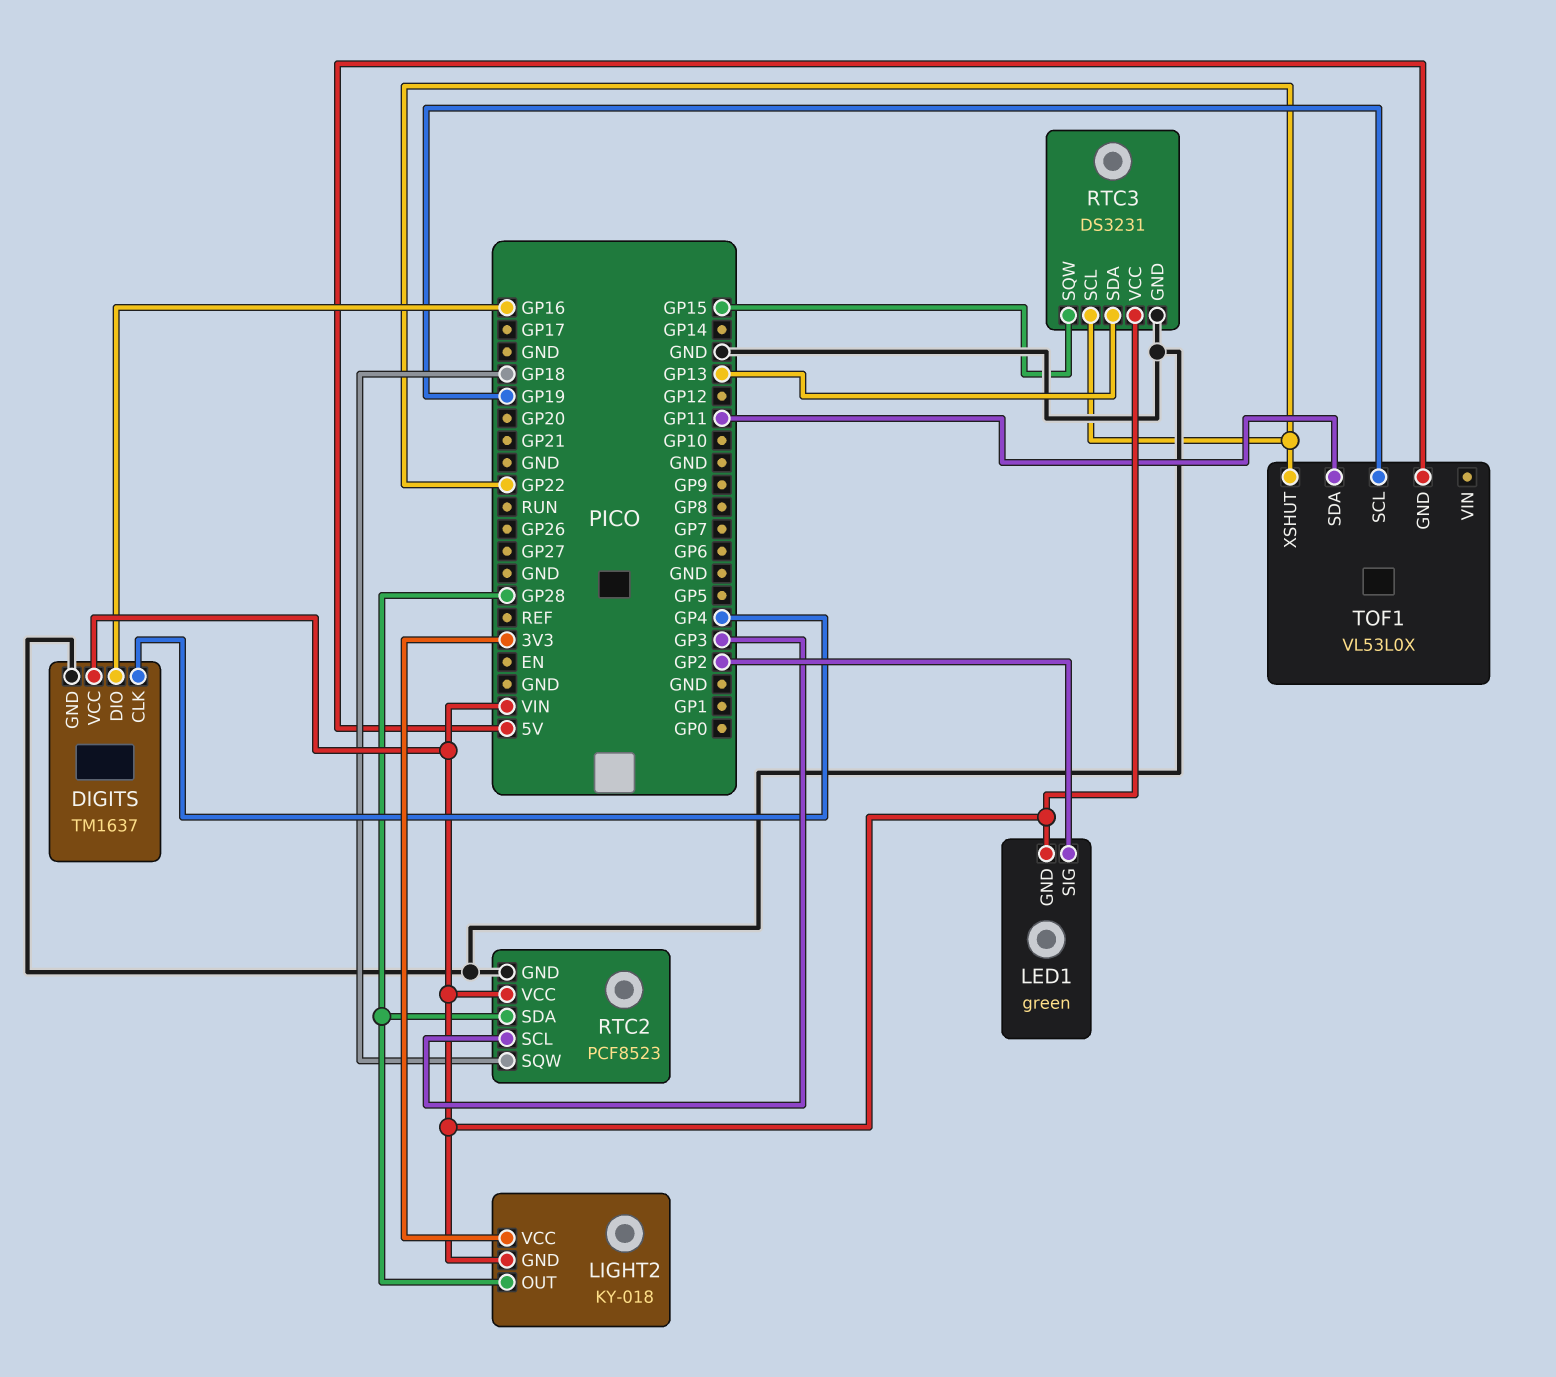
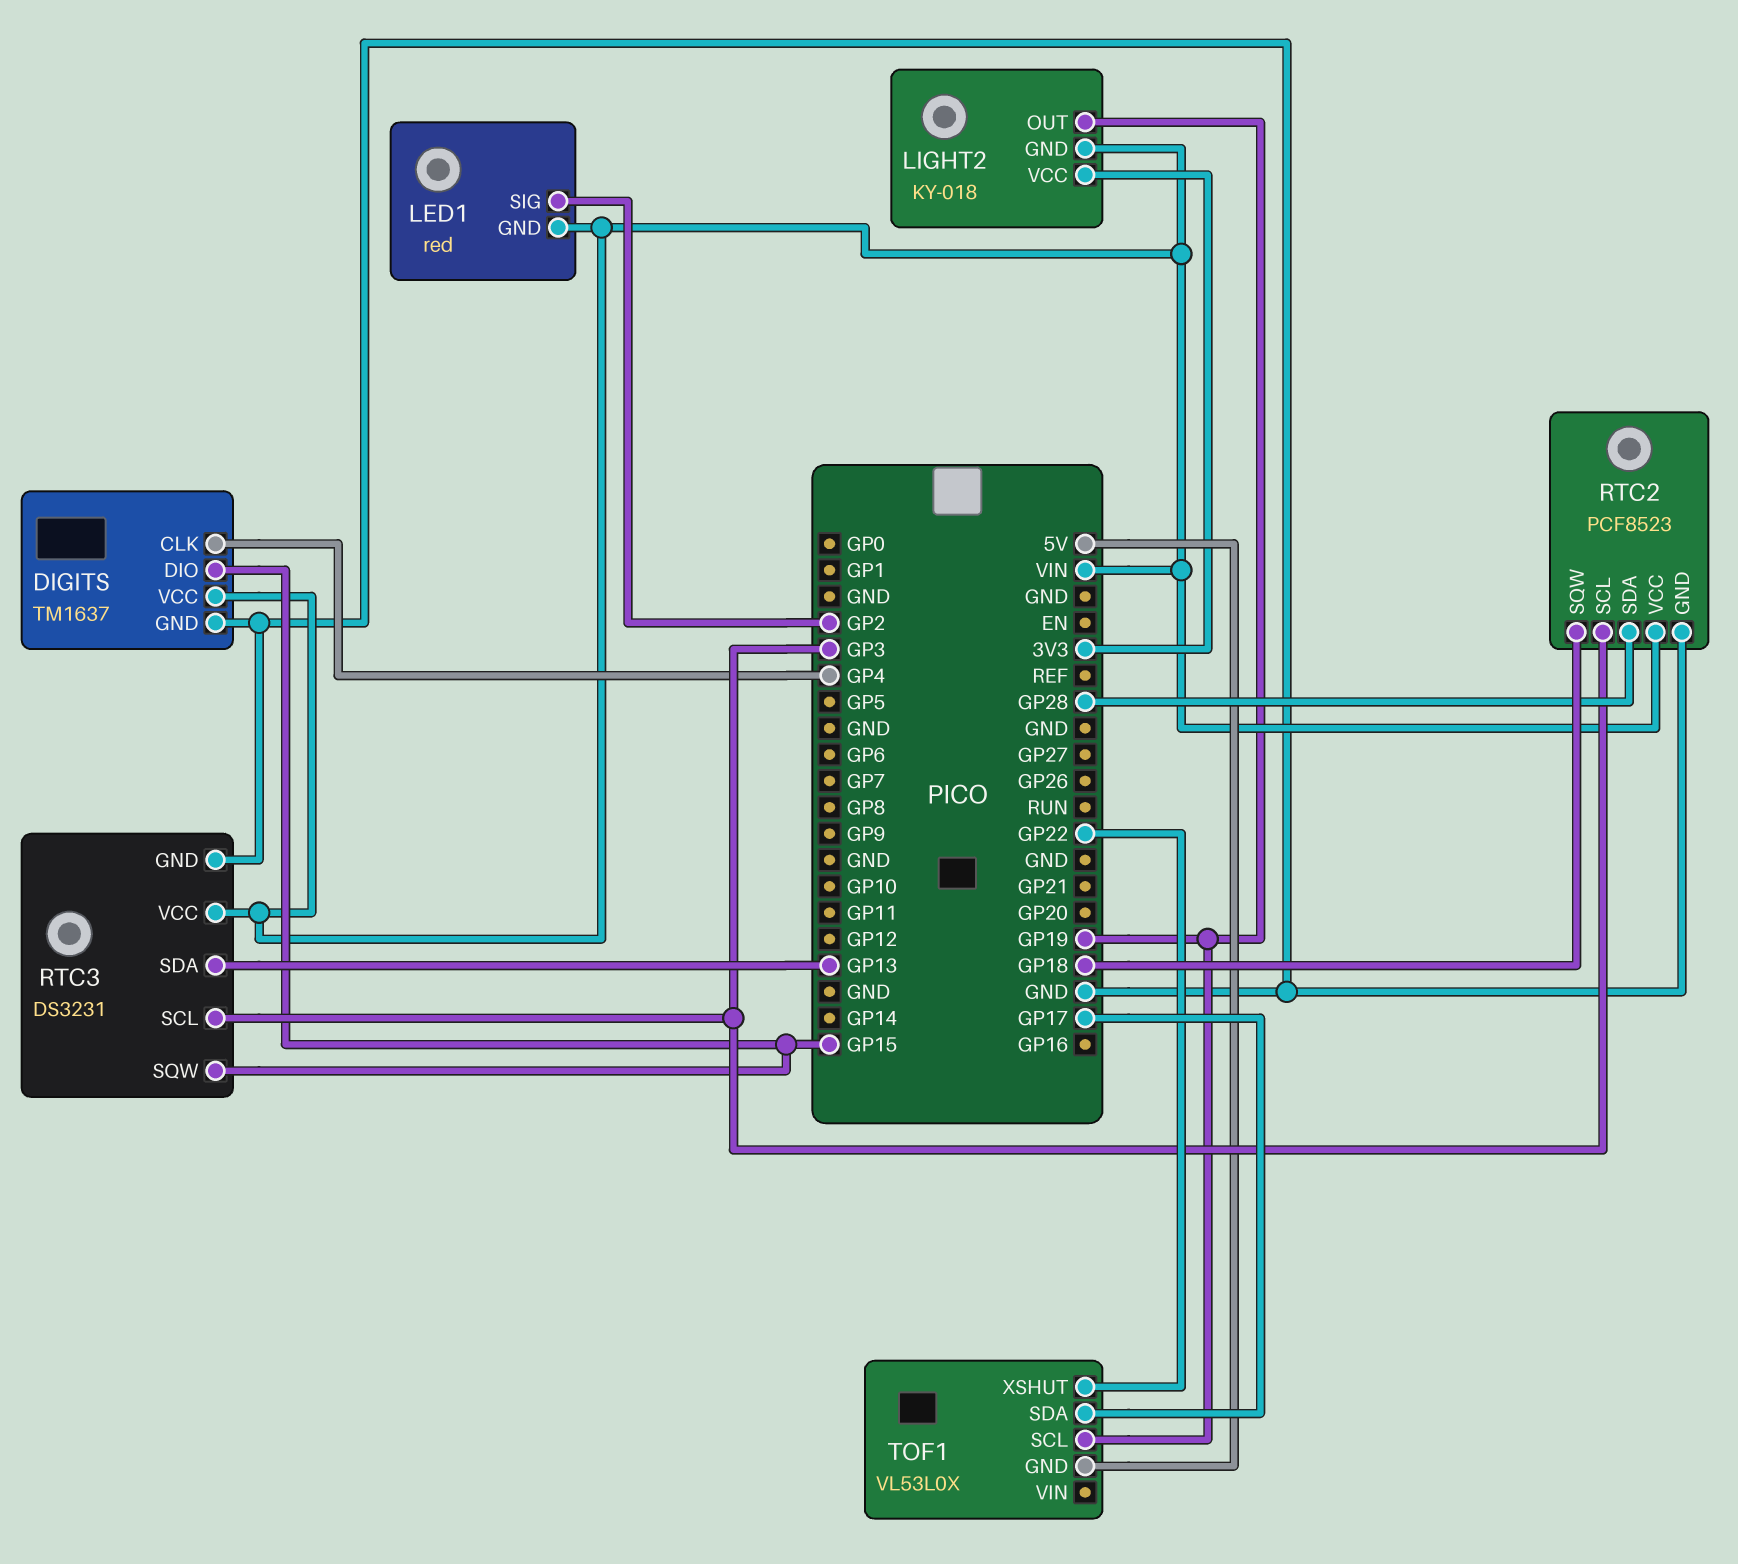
DIGITS pin DIO: GP16 -> GP15
LED1: green -> red
LIGHT2 pin OUT: GP28 -> GP19
RTC3 pin SCL: GP22 -> GP3
TOF1 pin SDA: GP11 -> GP17

